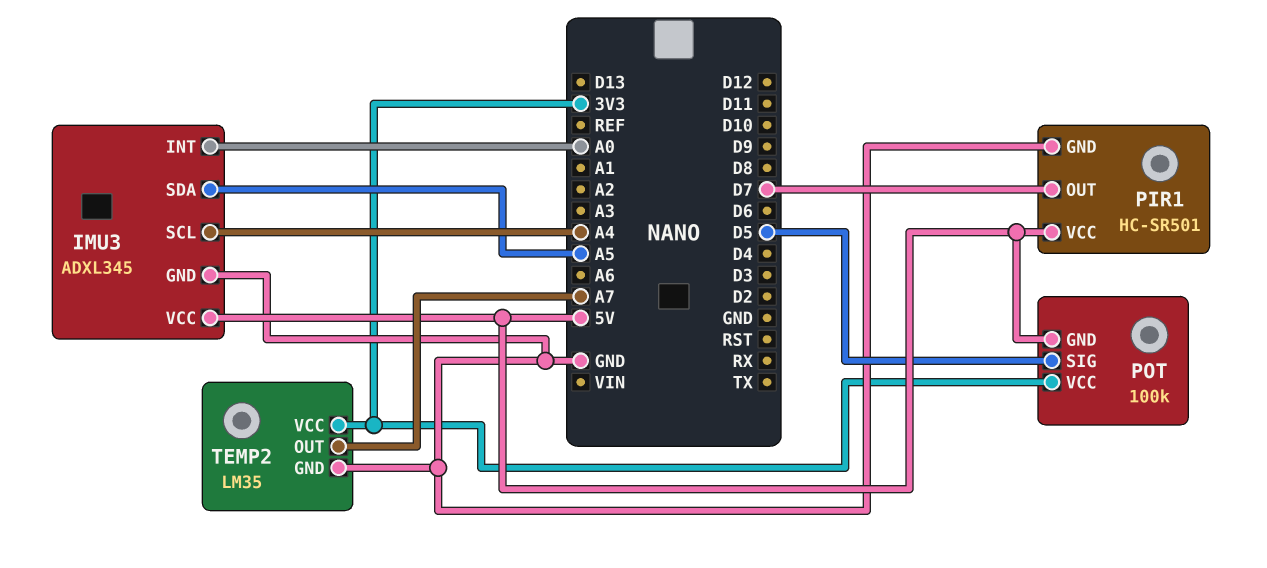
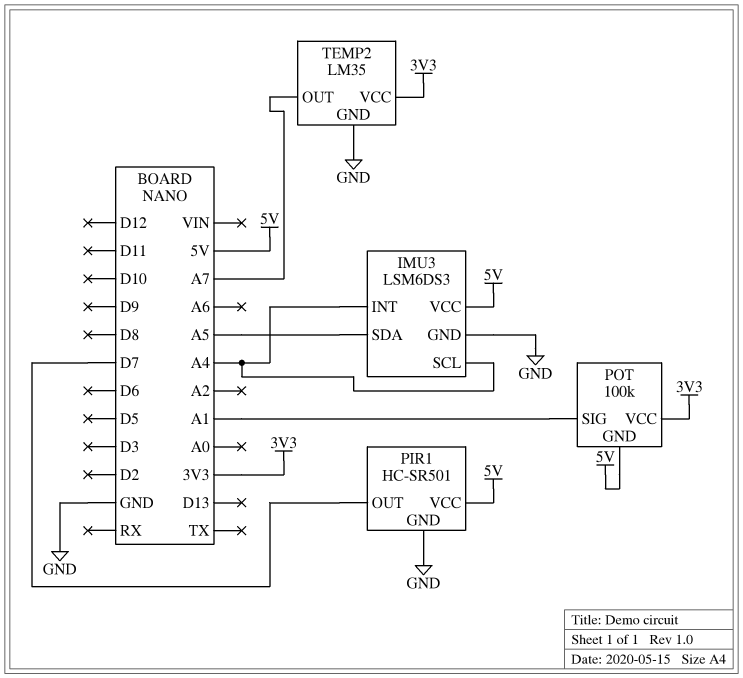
IMU3: ADXL345 -> LSM6DS3
IMU3 pin INT: A0 -> A4
POT pin SIG: D5 -> A1

